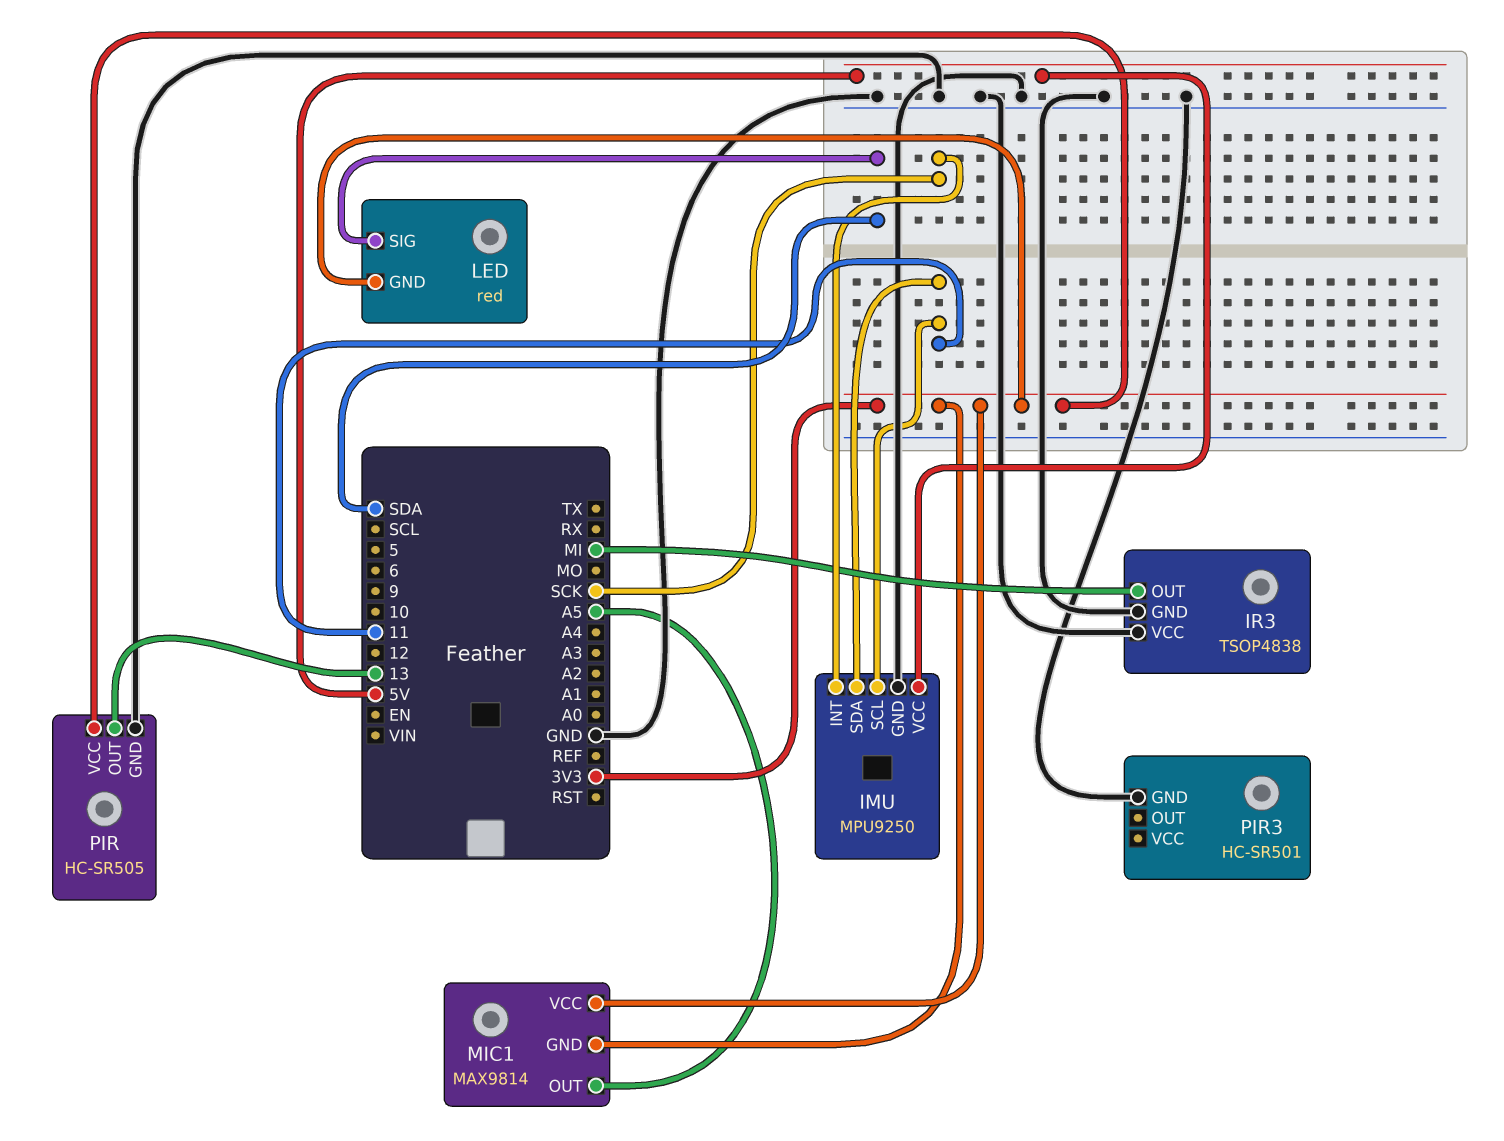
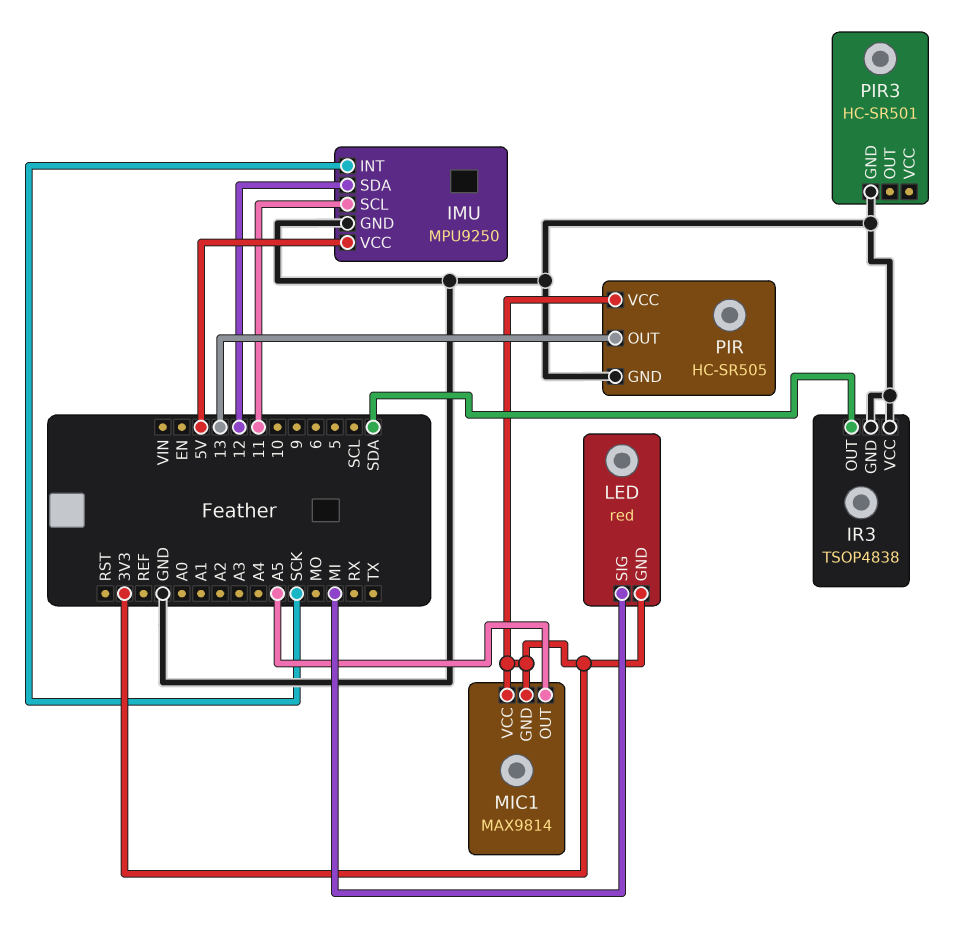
IMU pin SDA: 11 -> 12
IR3 pin OUT: MI -> SDA
LED pin SIG: SDA -> MI

